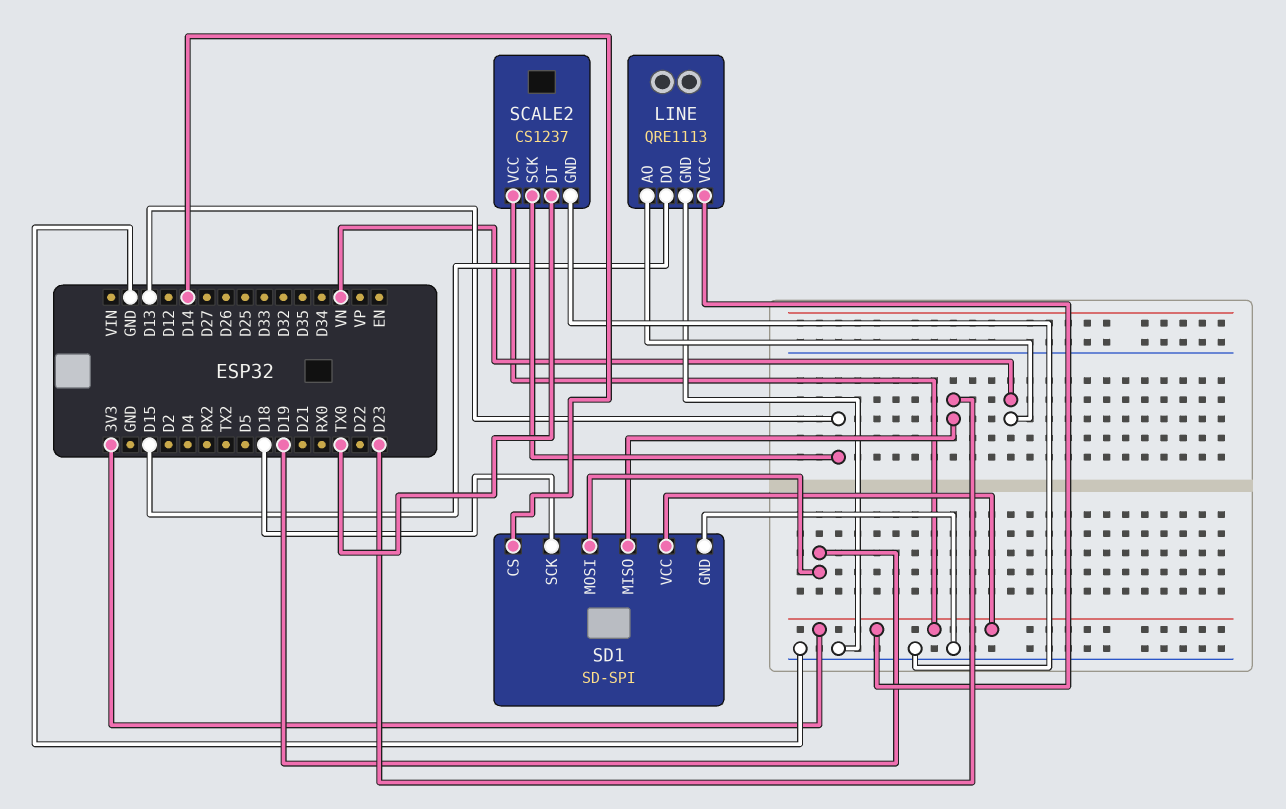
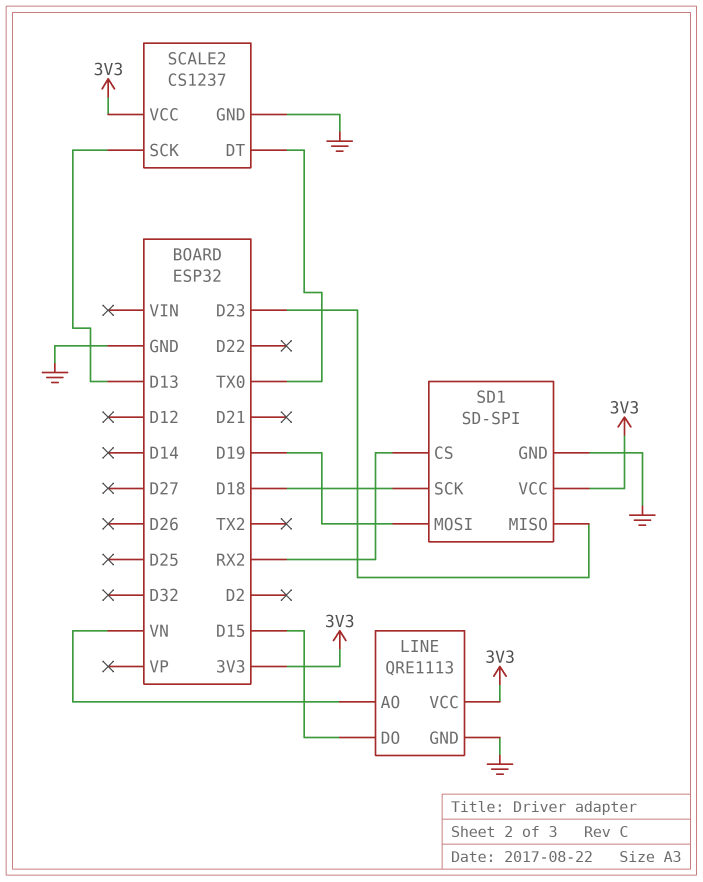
SD1 pin CS: D14 -> RX2

